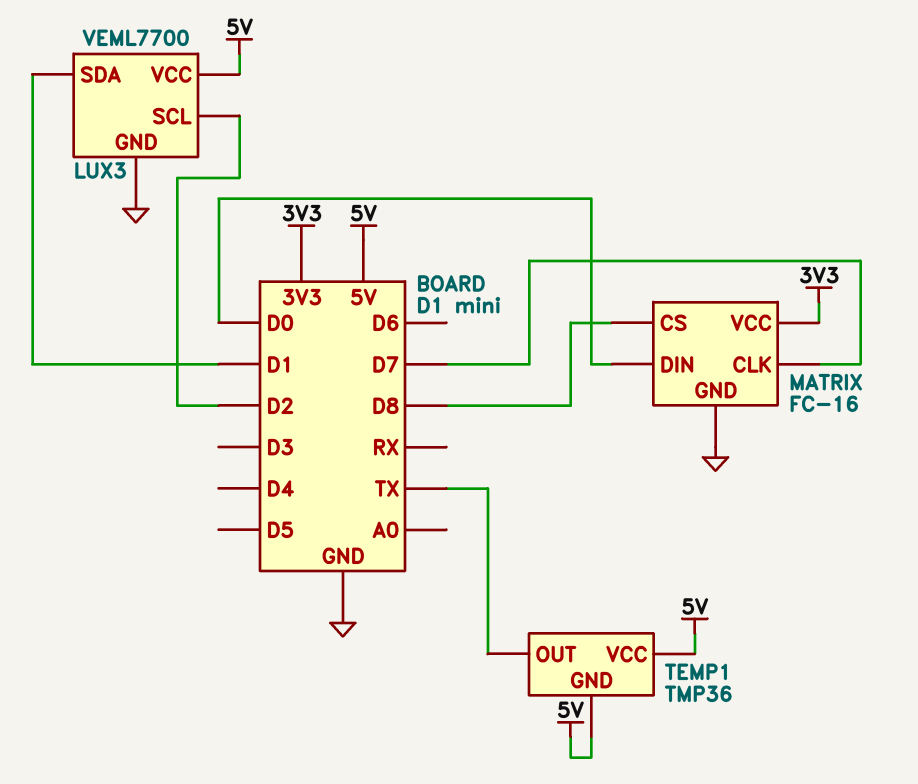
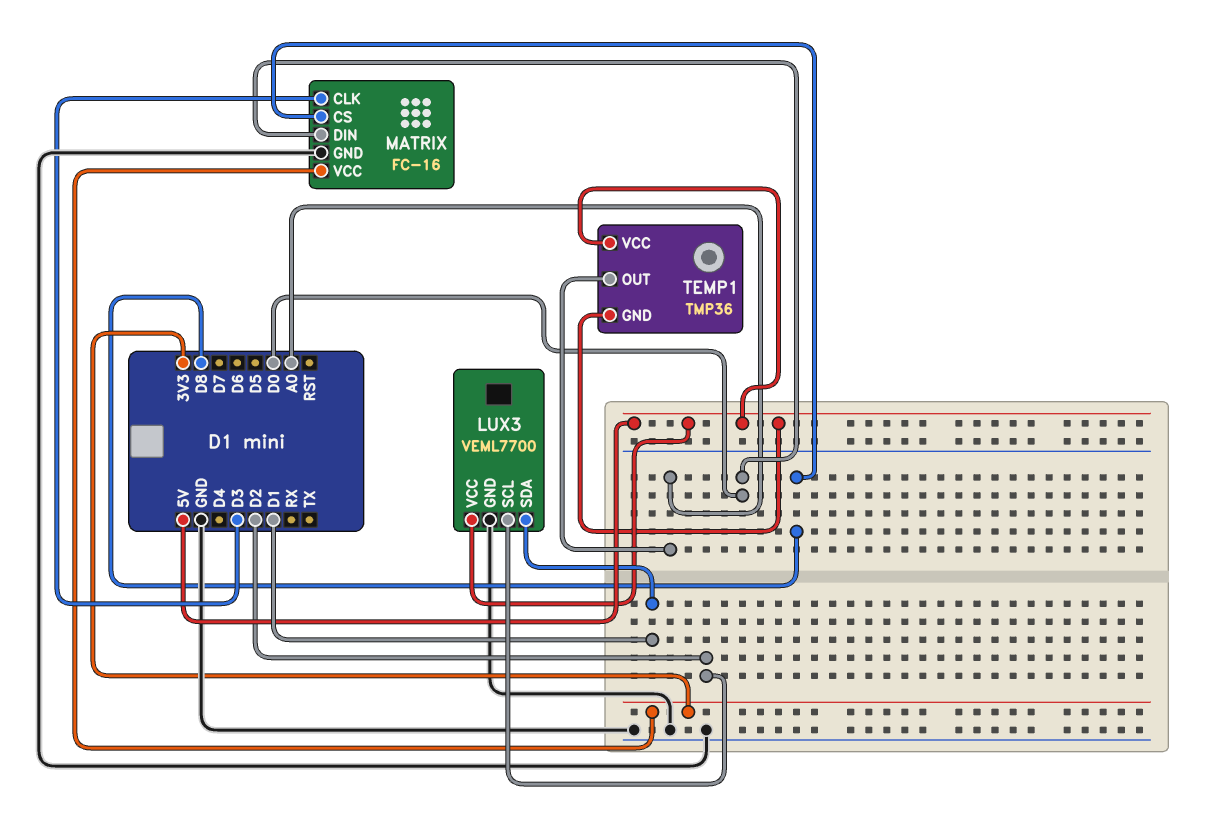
MATRIX pin CLK: D7 -> D3
TEMP1 pin OUT: TX -> A0

